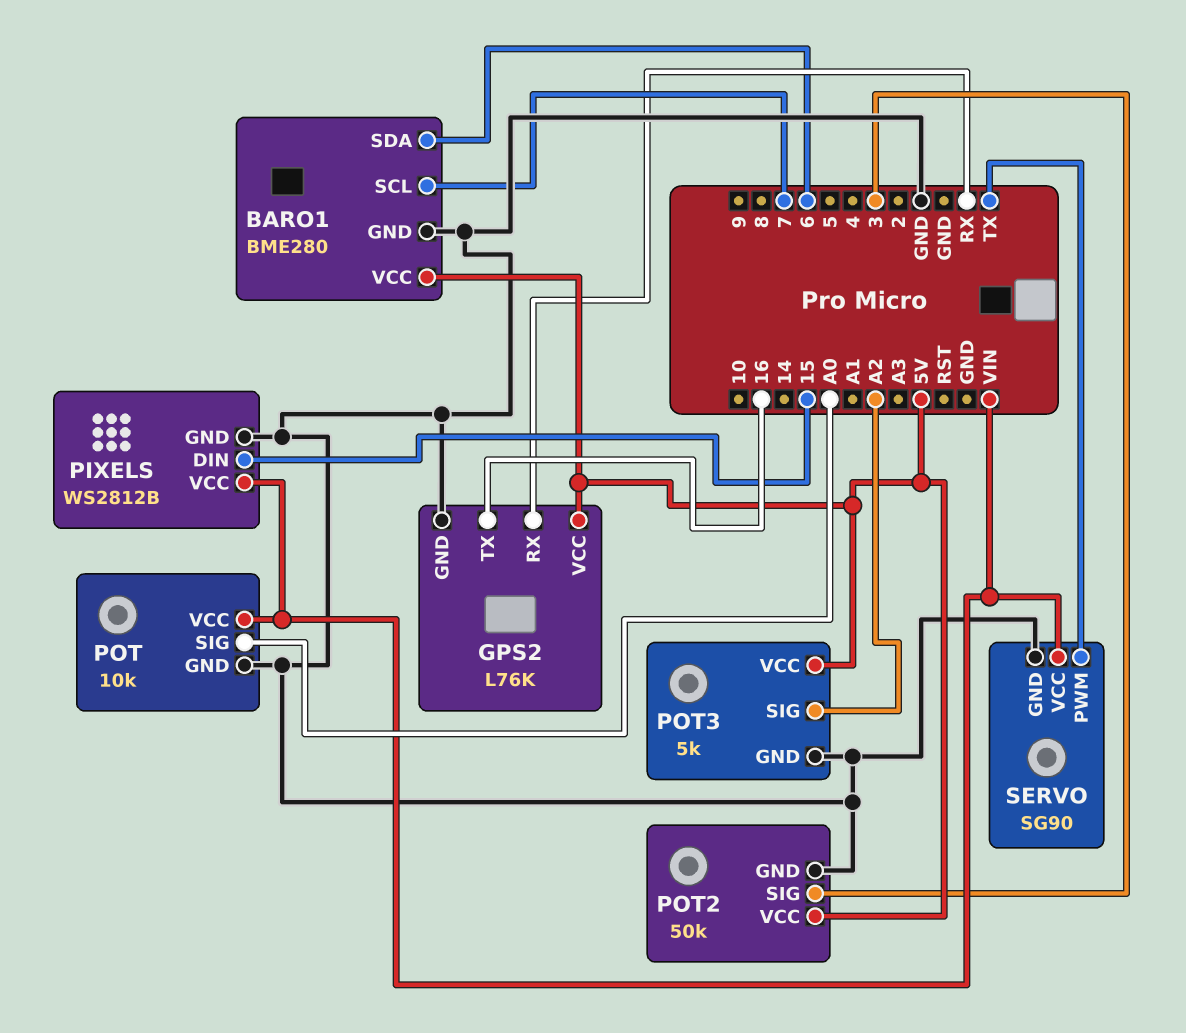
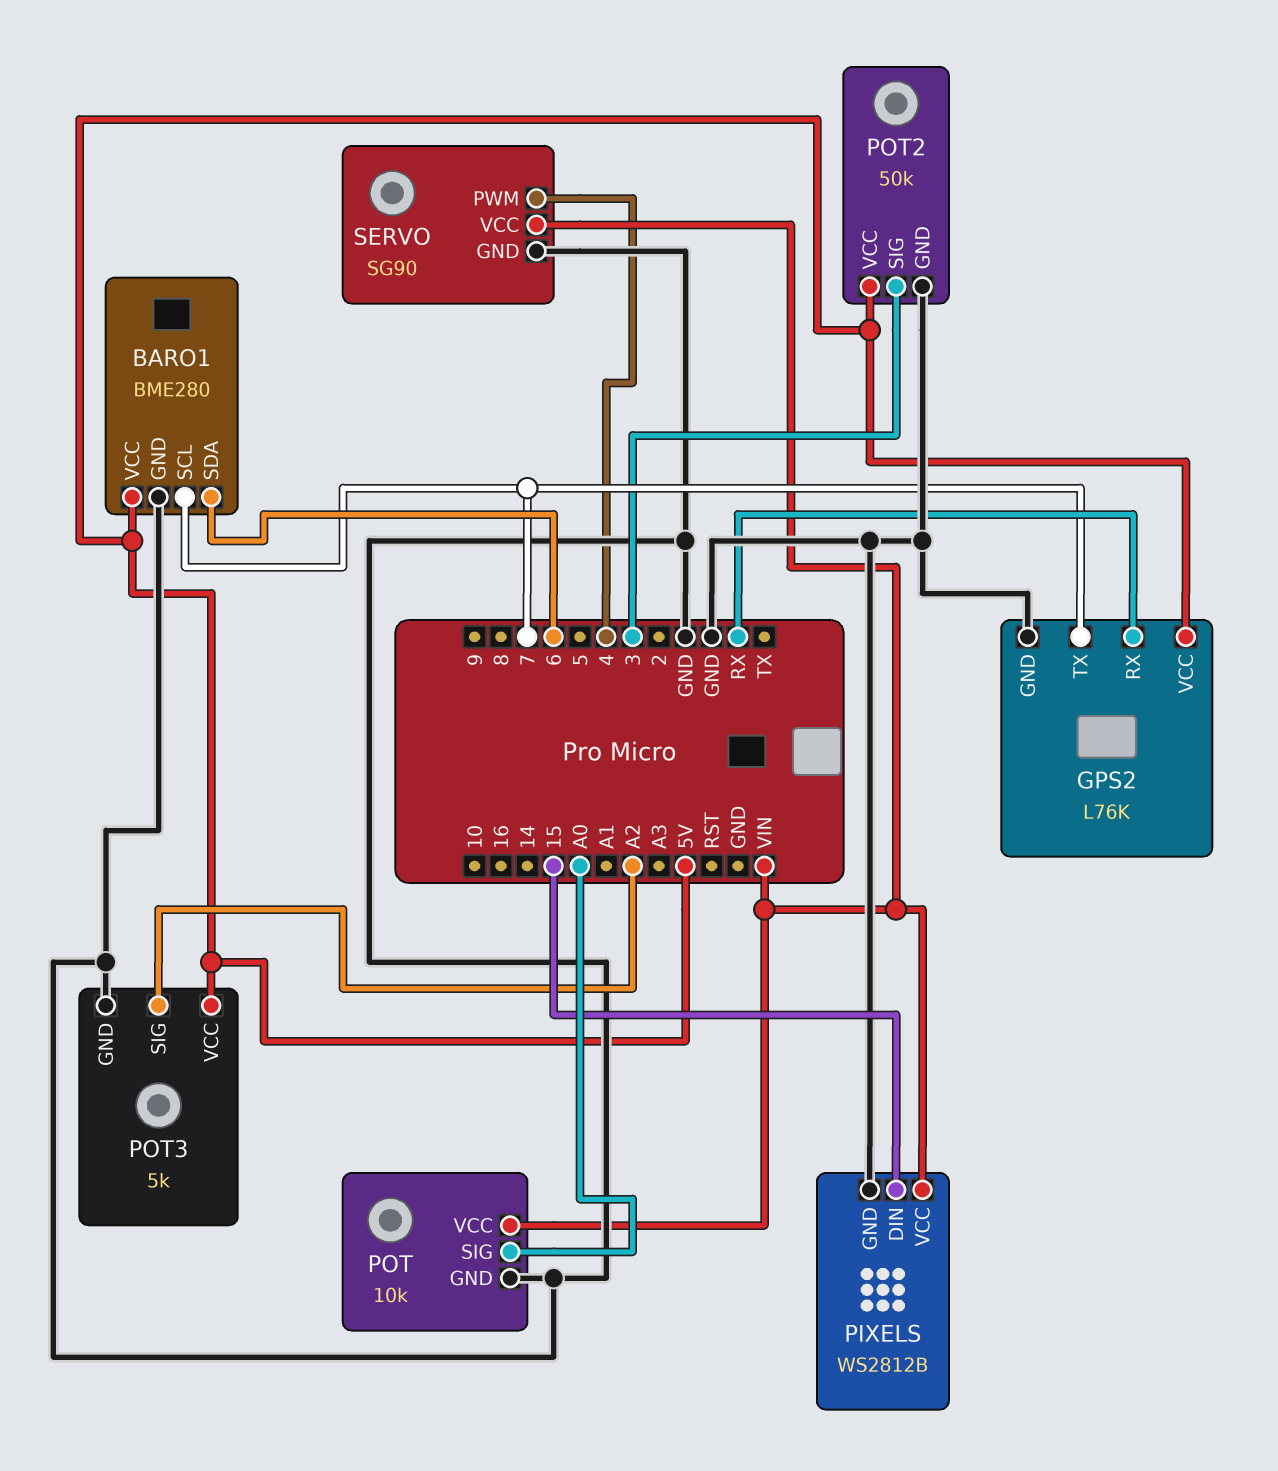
GPS2 pin TX: 16 -> 7
SERVO pin PWM: TX -> 4

